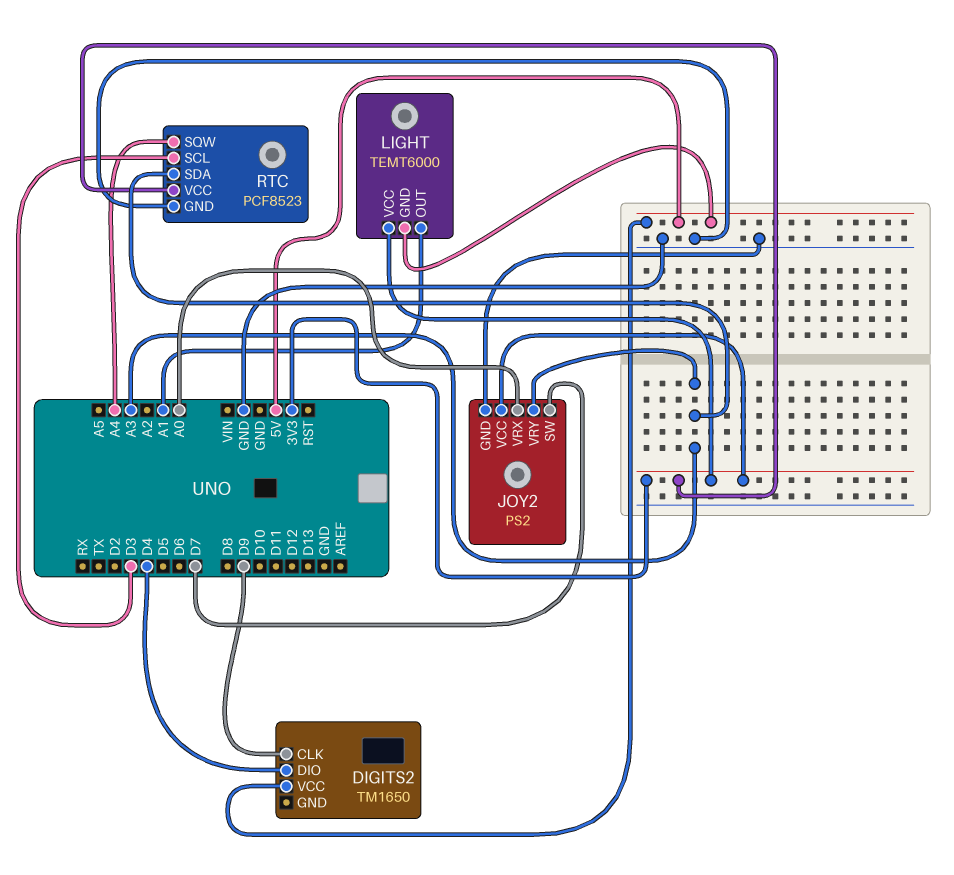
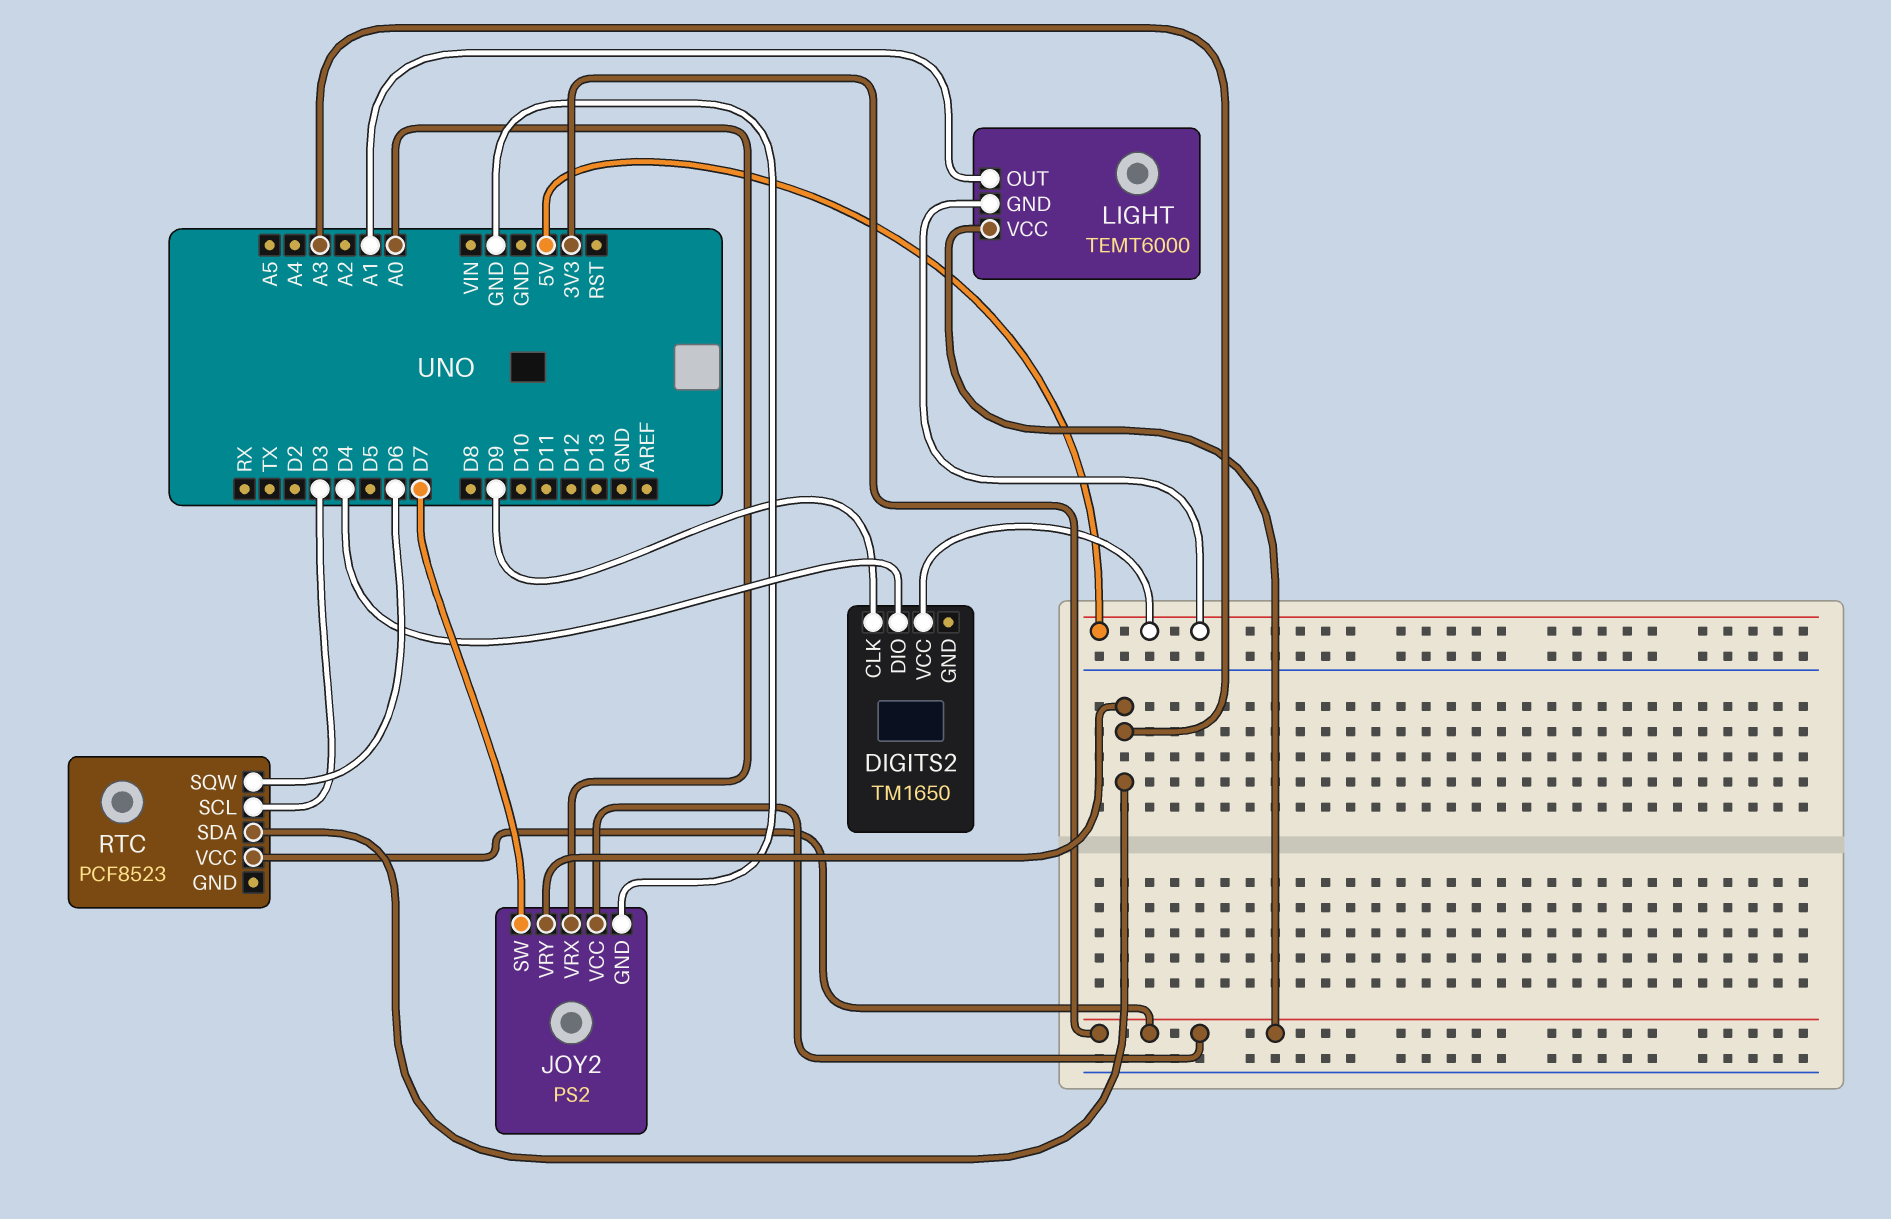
RTC pin GND: GND -> none
RTC pin SQW: A4 -> D6

